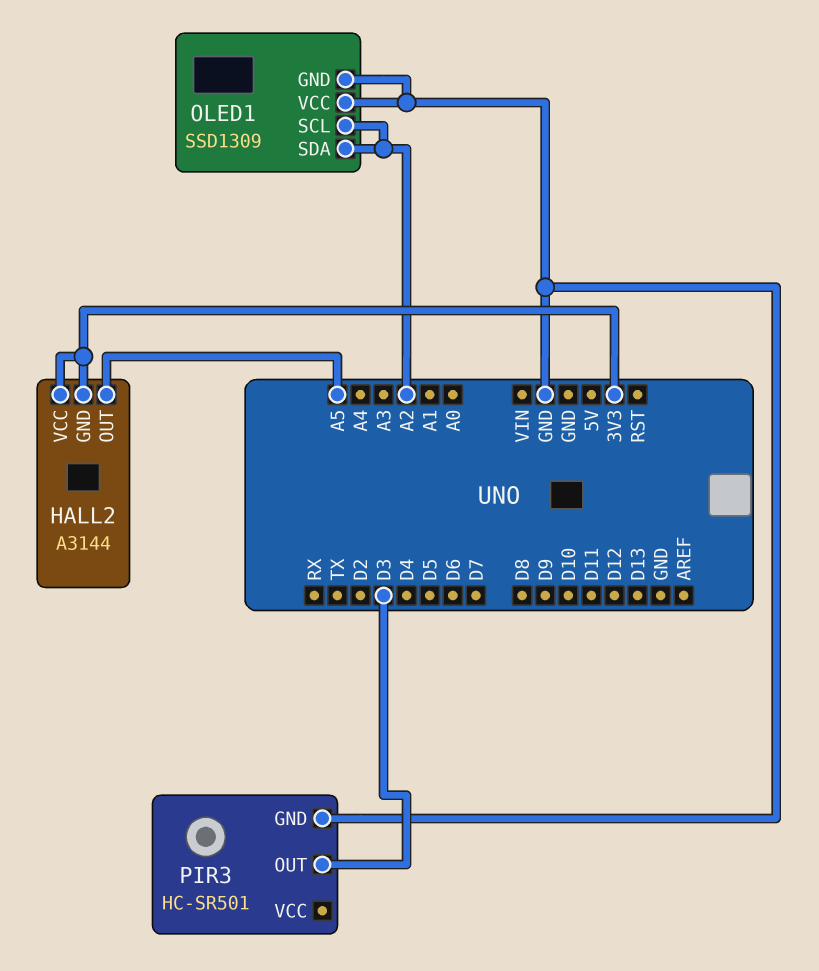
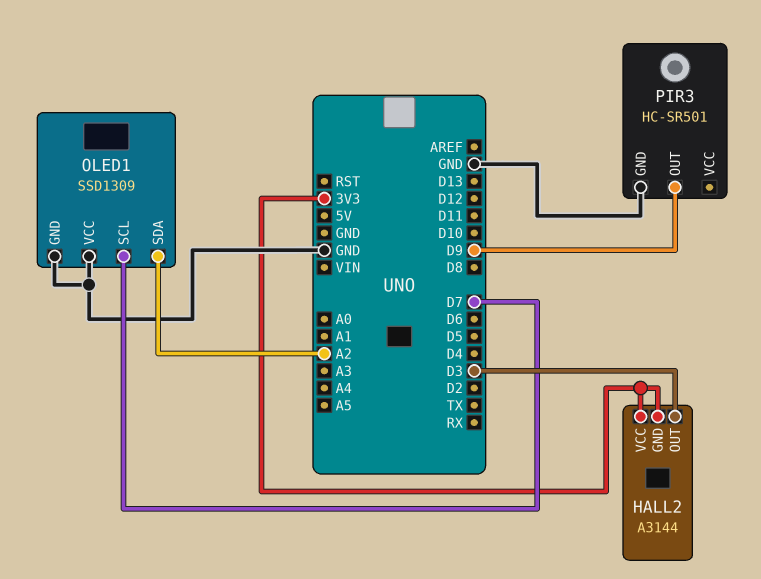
HALL2 pin OUT: A5 -> D3
OLED1 pin SCL: A2 -> D7
PIR3 pin OUT: D3 -> D9

